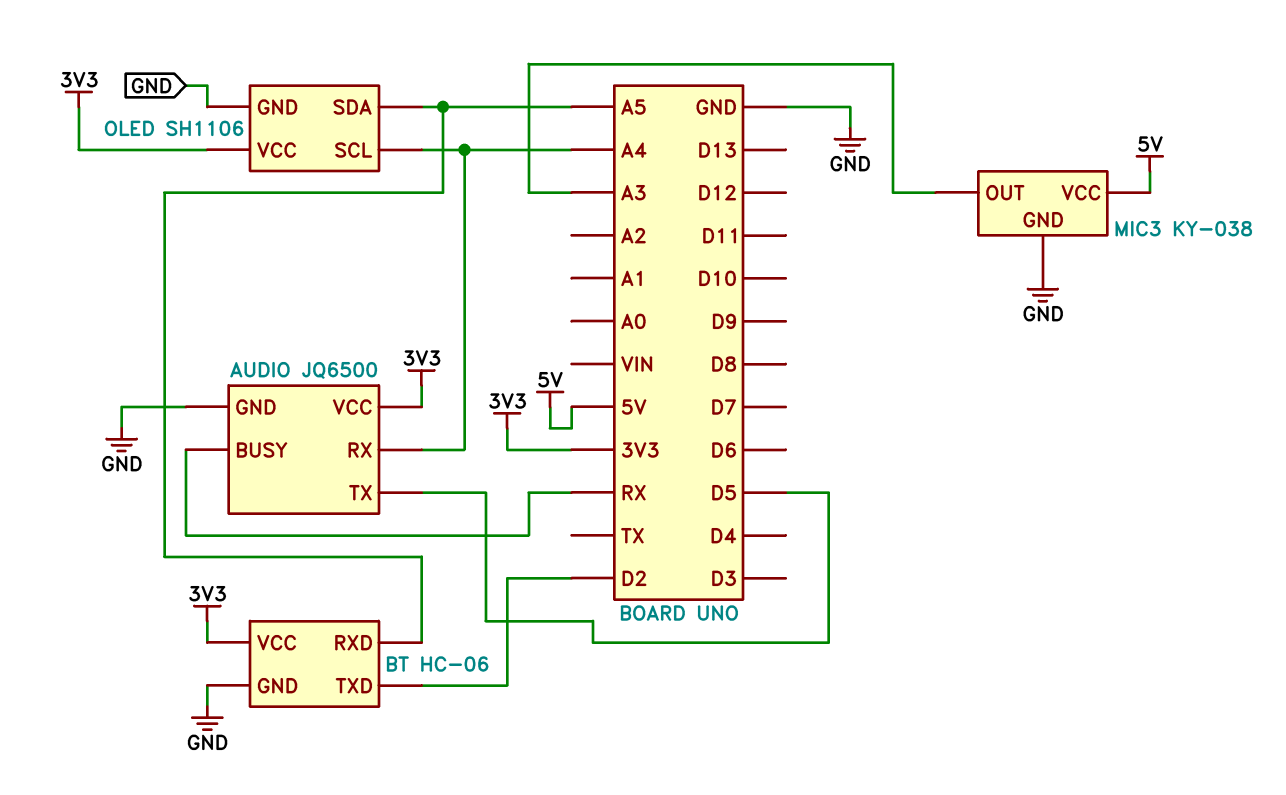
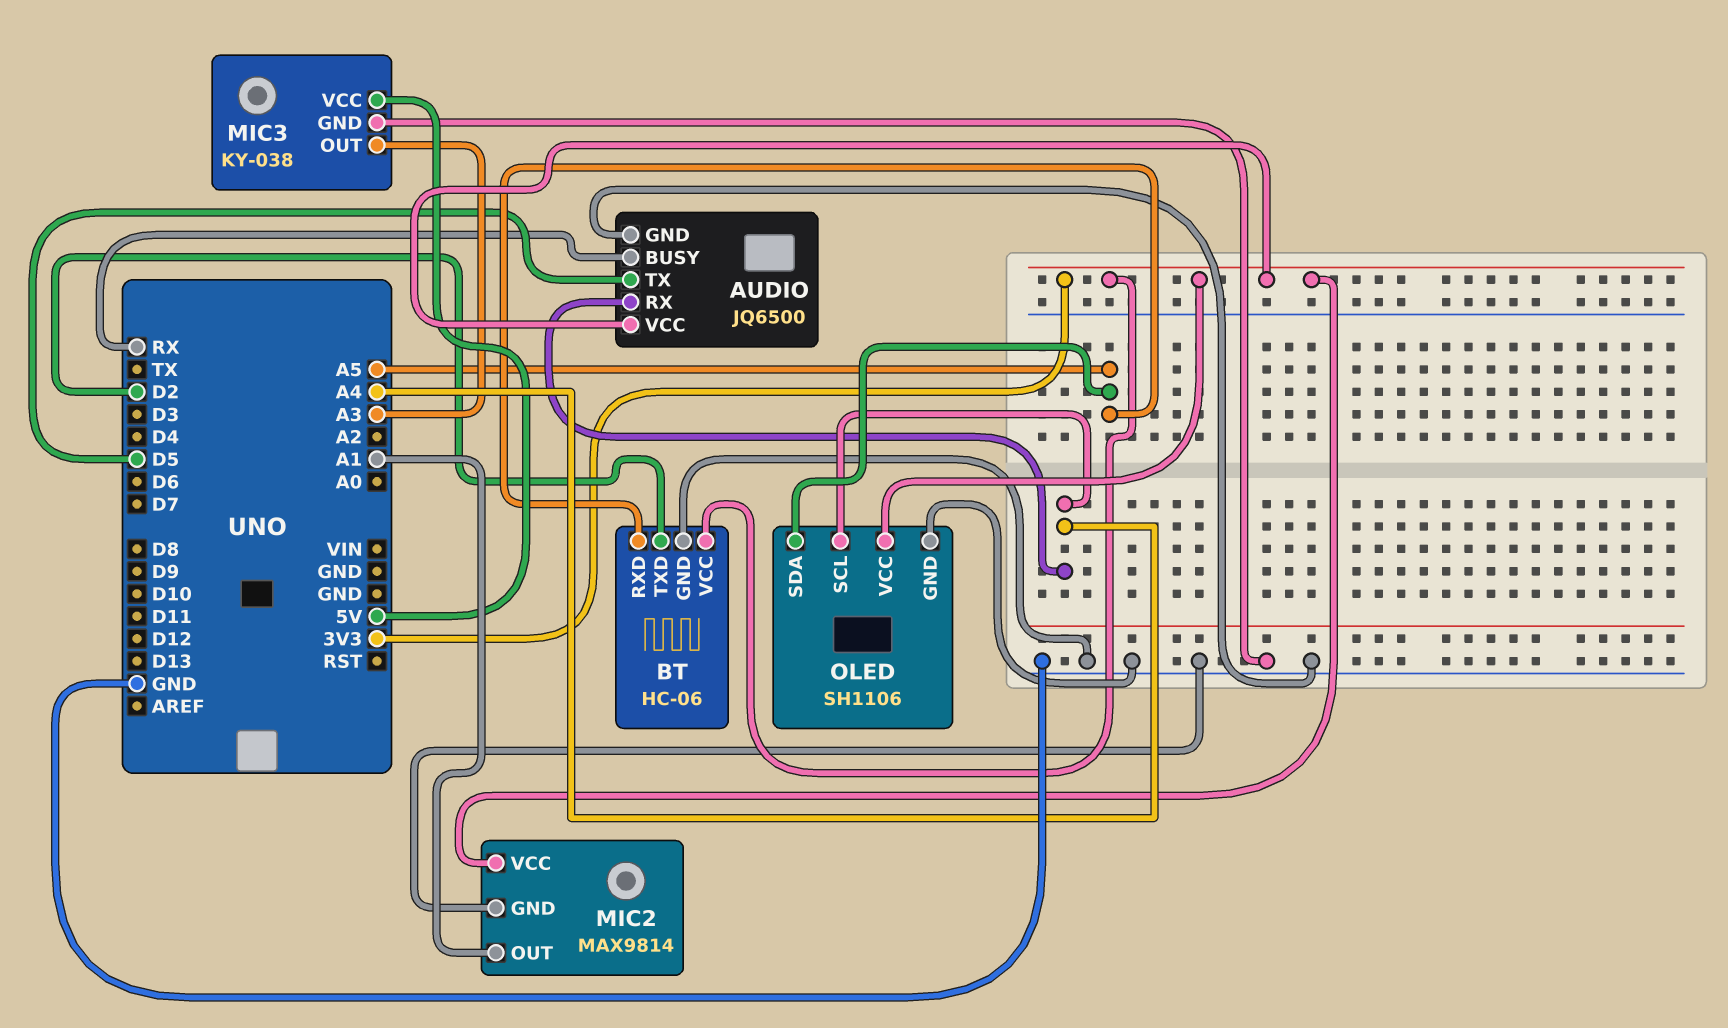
MIC2: none -> MAX9814
MIC2 pin GND: none -> GND
MIC2 pin OUT: none -> A1
MIC2 pin VCC: none -> 3V3

